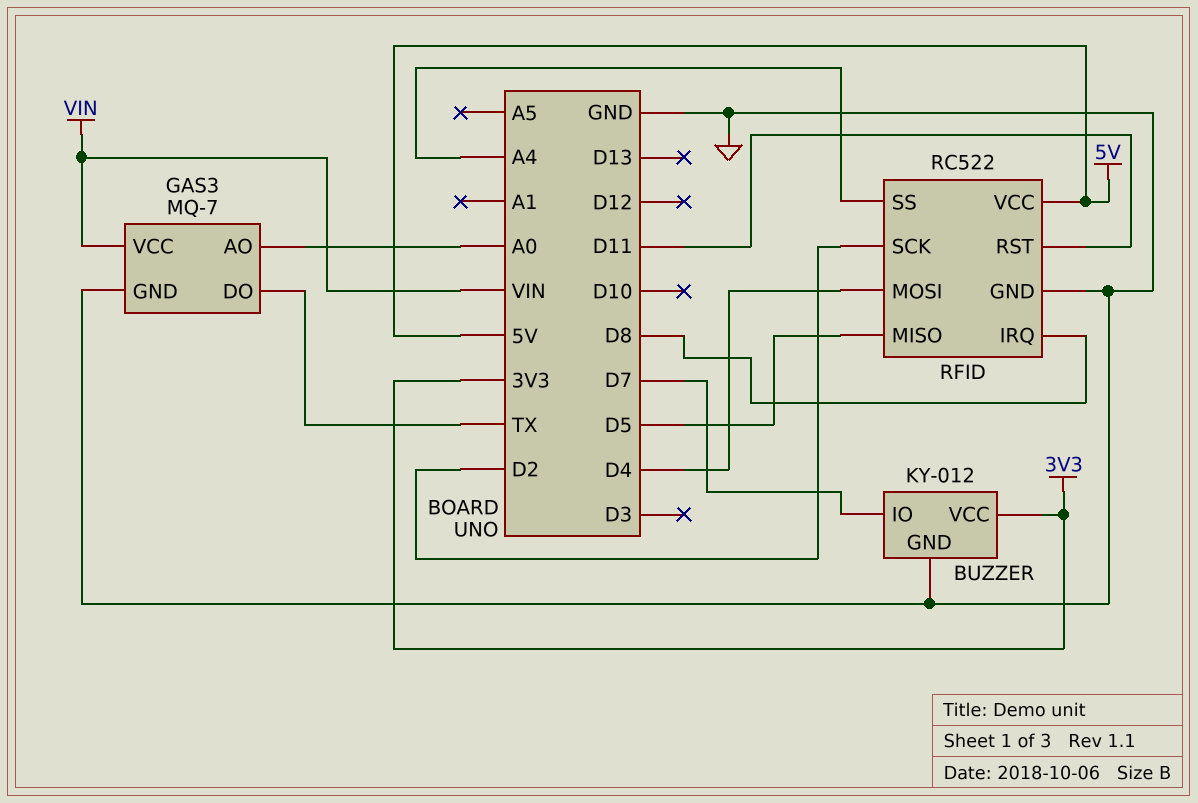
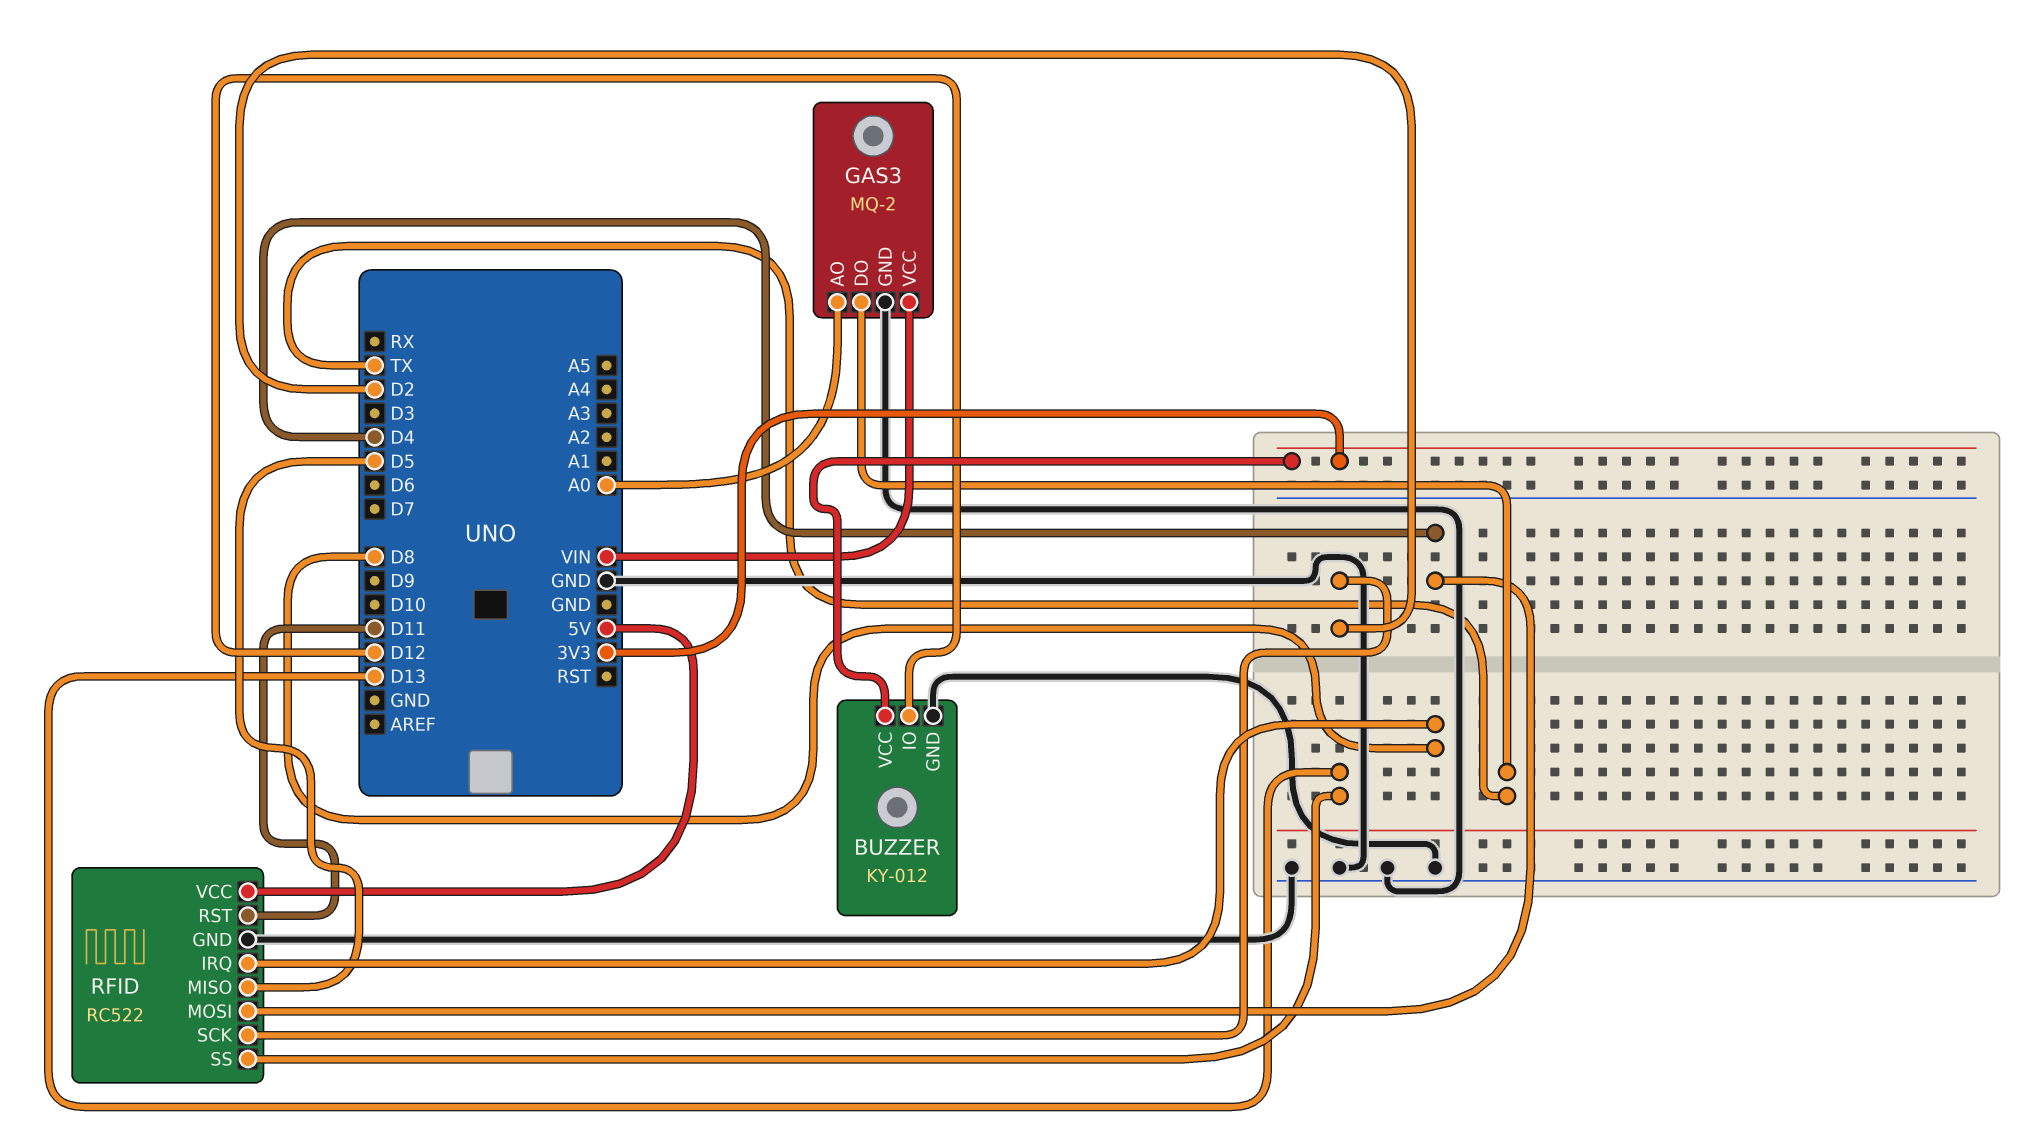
BUZZER pin IO: D7 -> D12
GAS3: MQ-7 -> MQ-2
RFID pin SS: A4 -> D13

